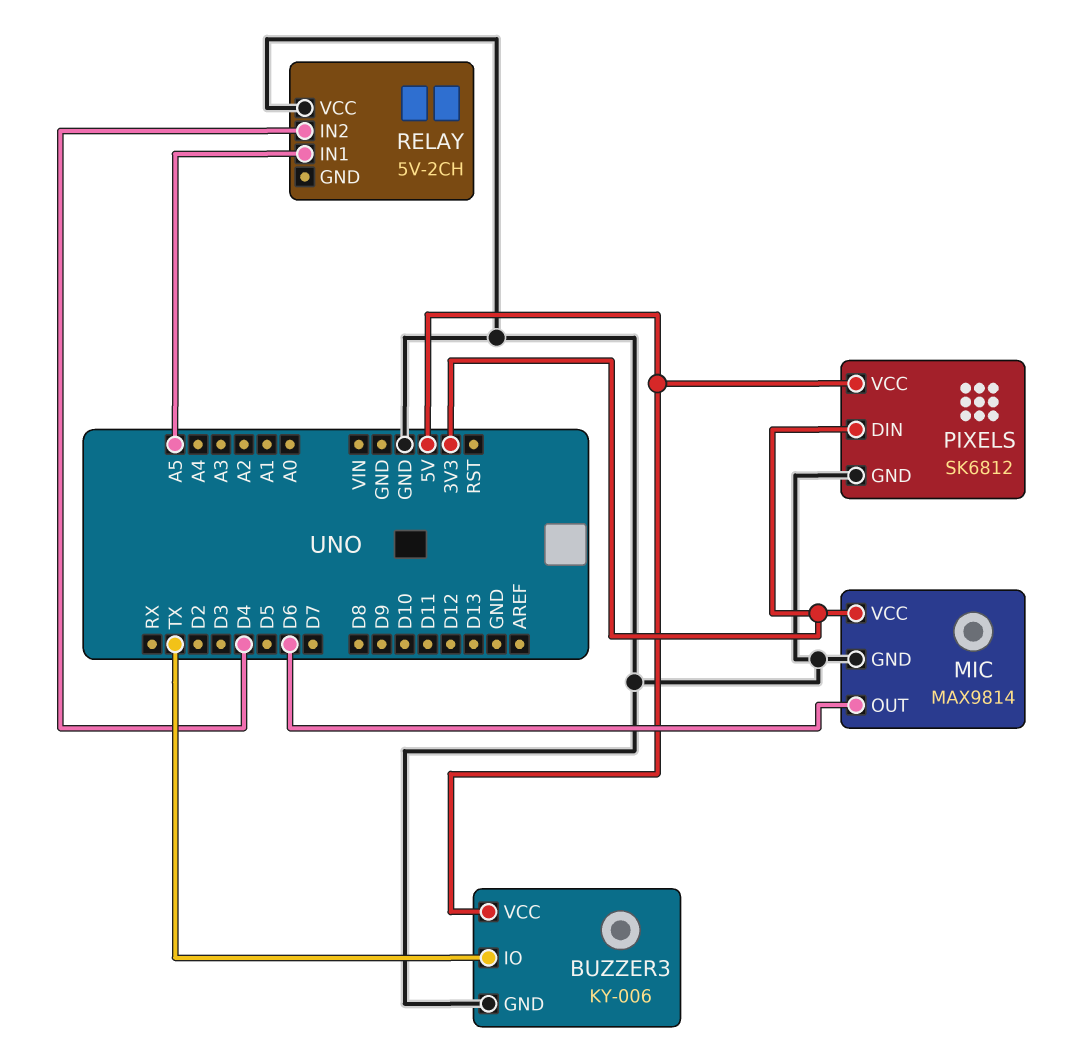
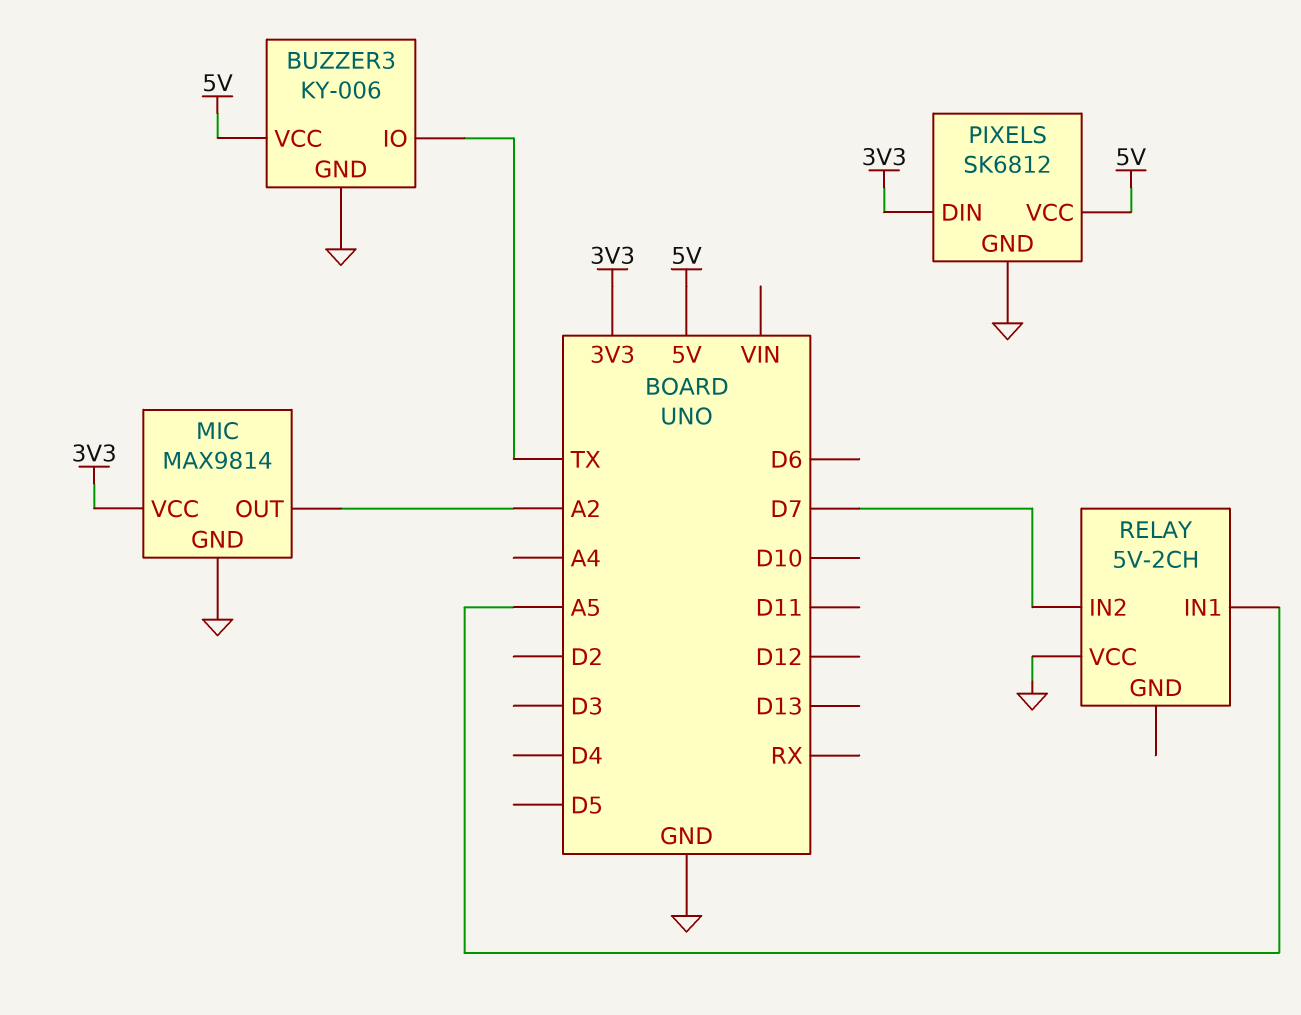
MIC pin OUT: D6 -> A2
RELAY pin IN2: D4 -> D7

